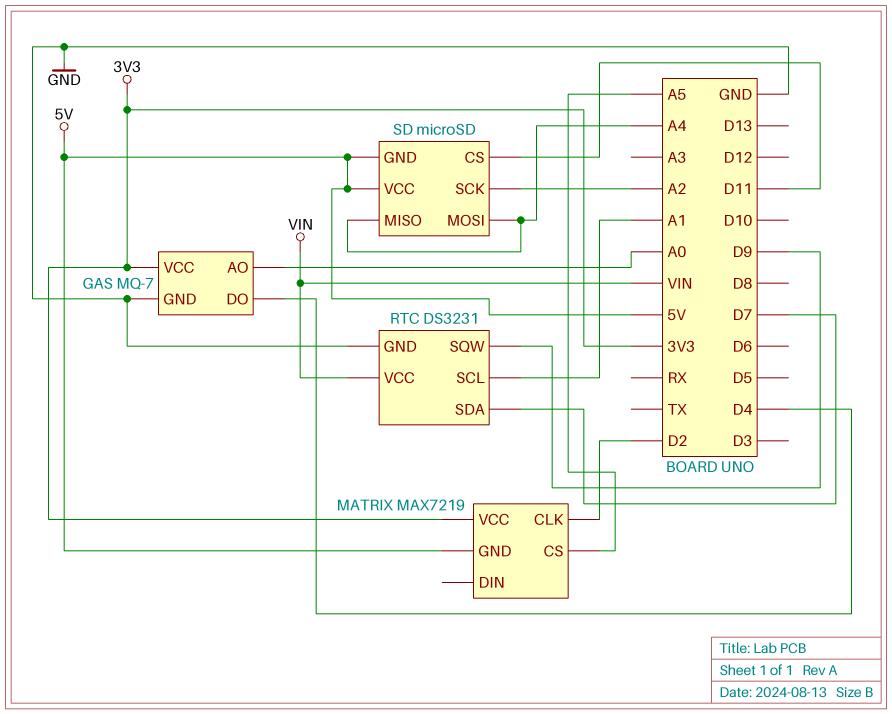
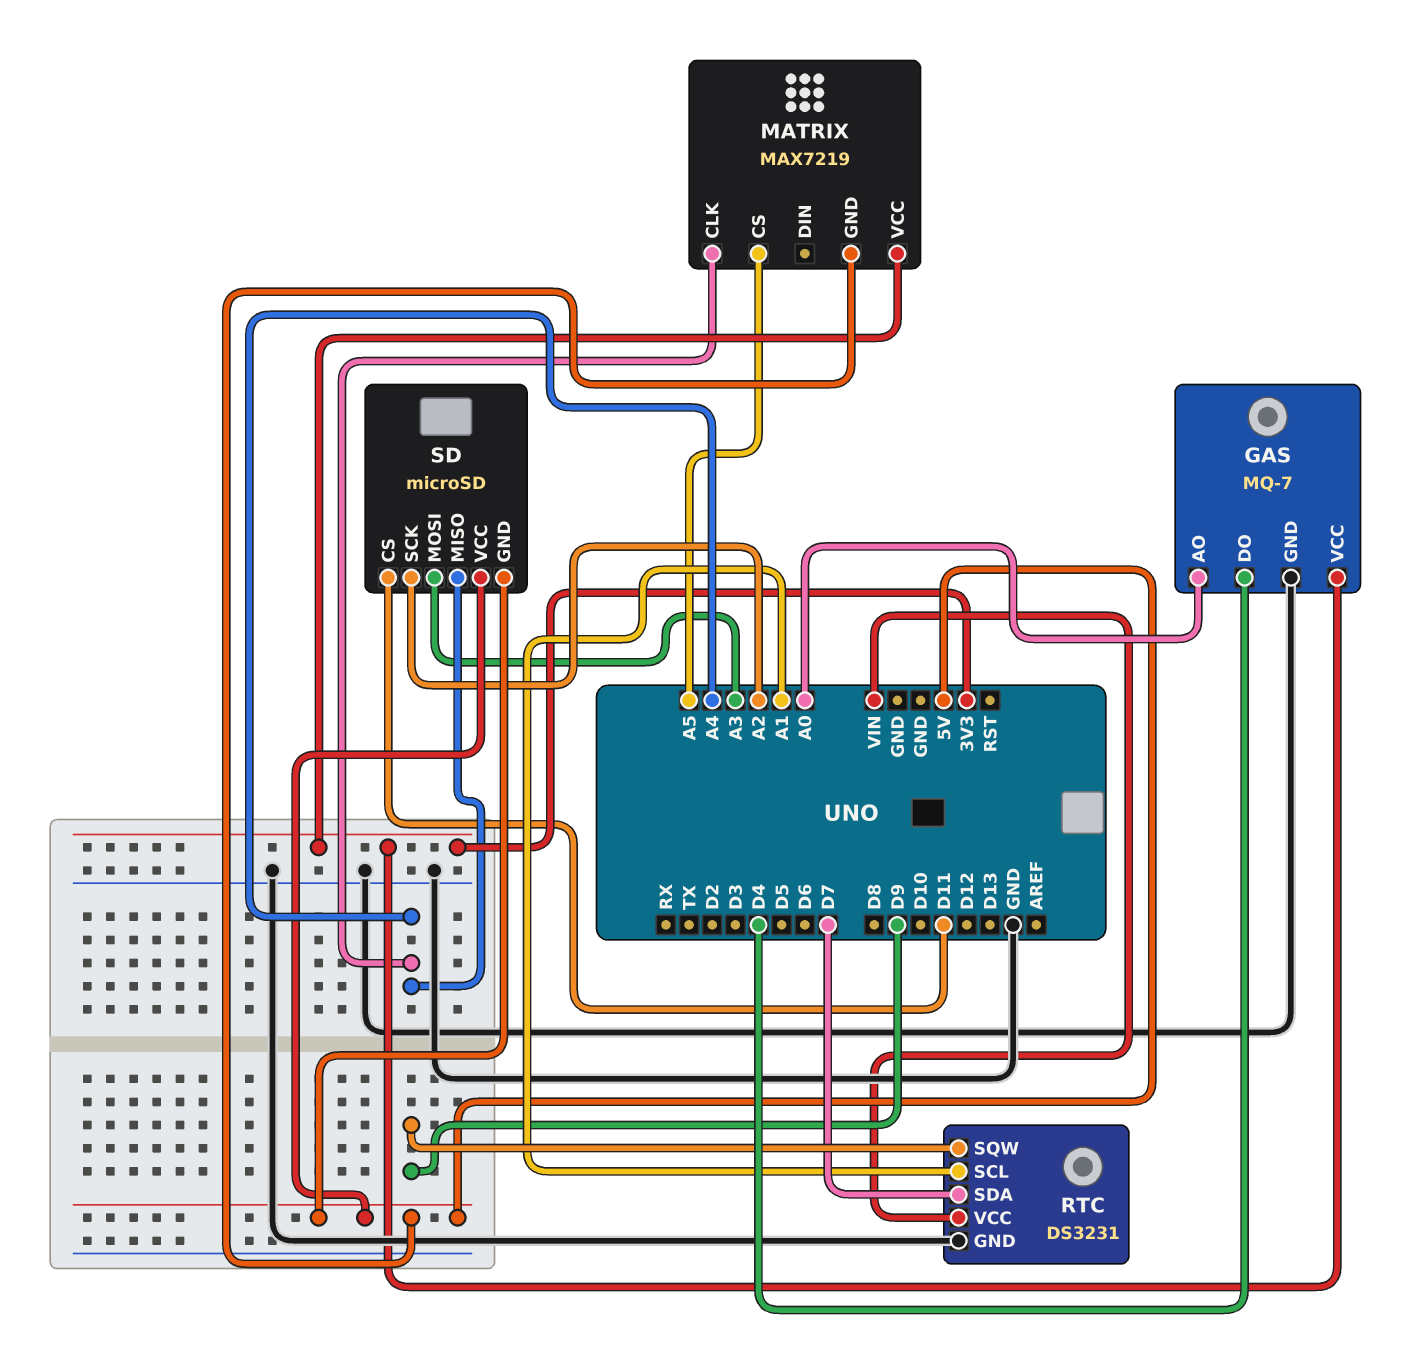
MATRIX pin CLK: D2 -> A4
SD pin MOSI: A4 -> A3

